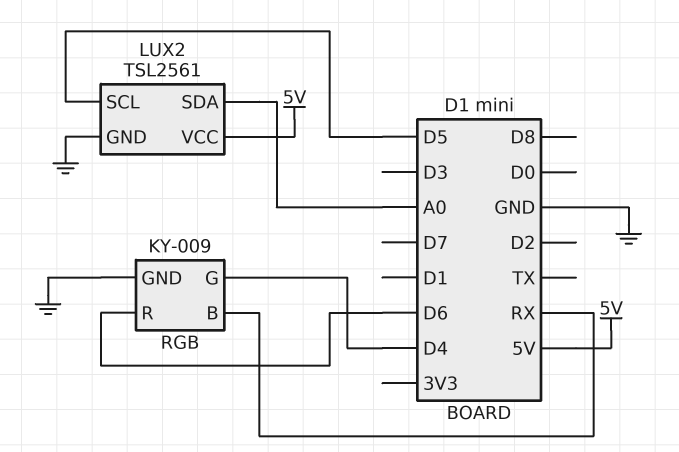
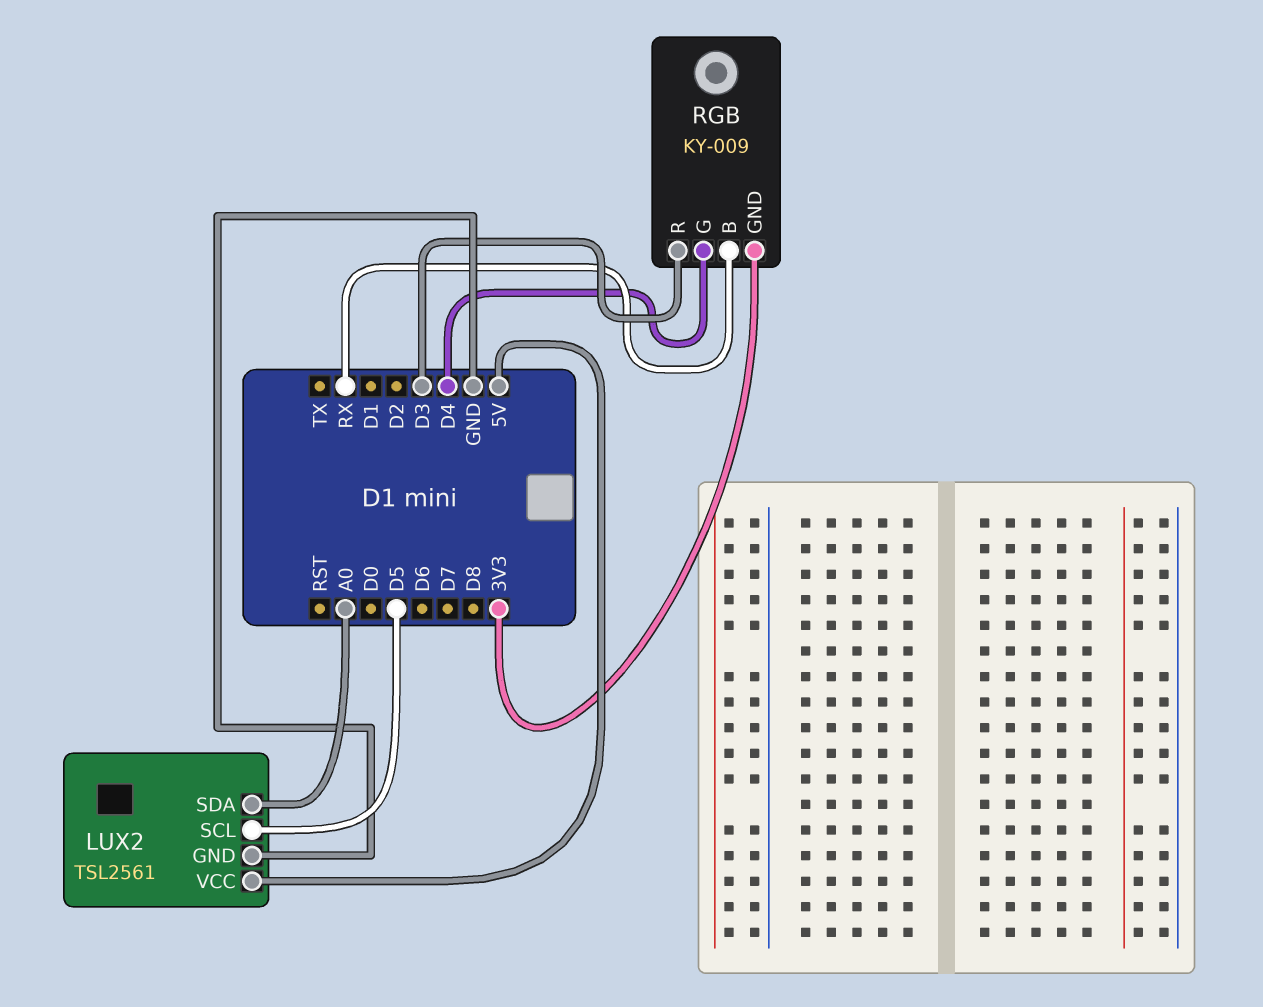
RGB pin GND: GND -> 3V3
RGB pin R: D6 -> D3

